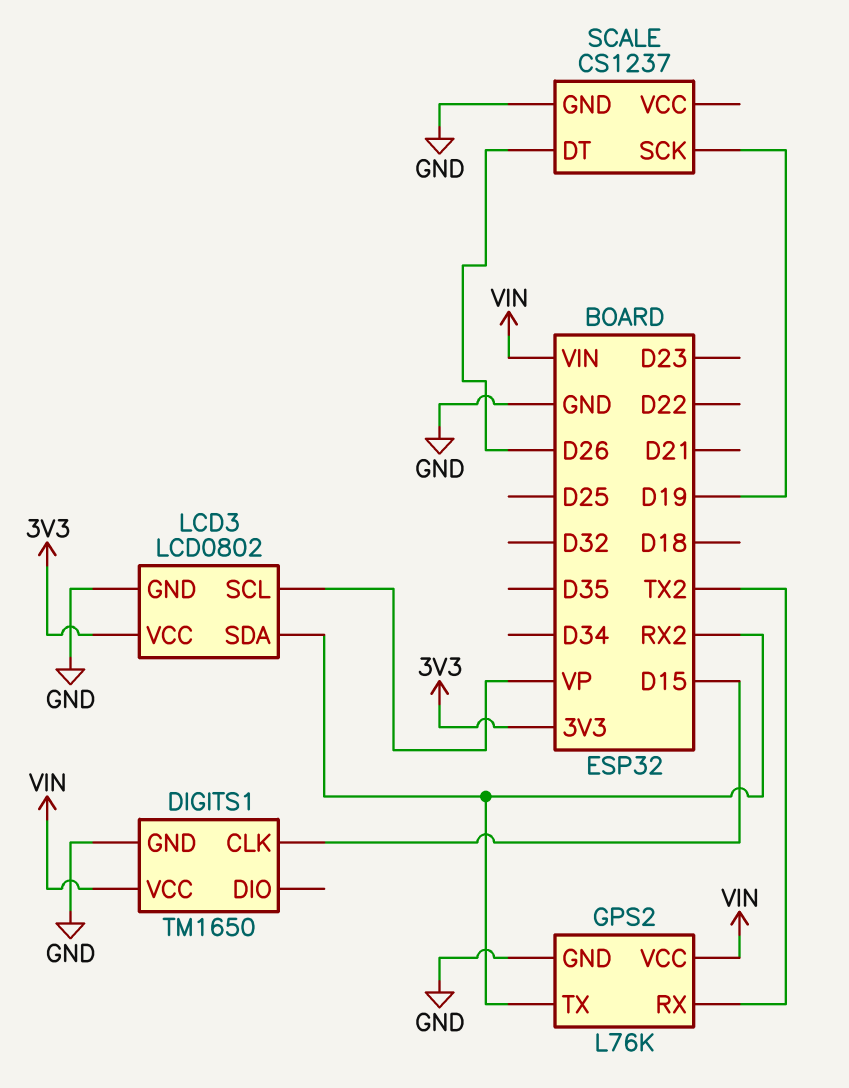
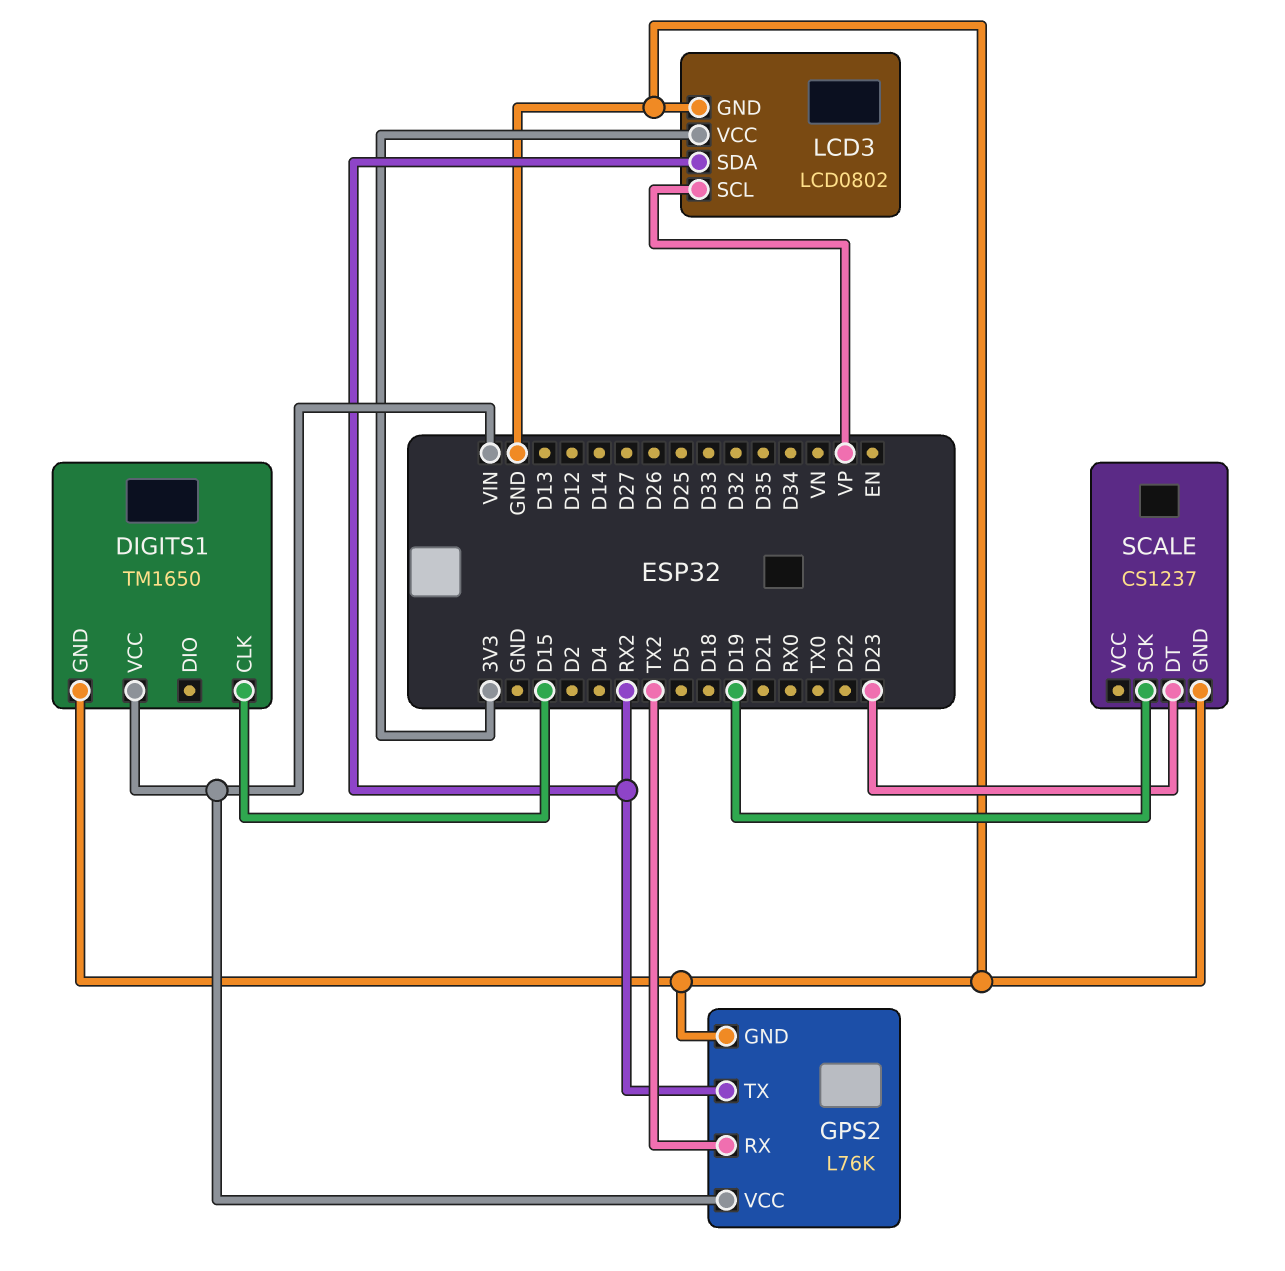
SCALE pin DT: D26 -> D23

